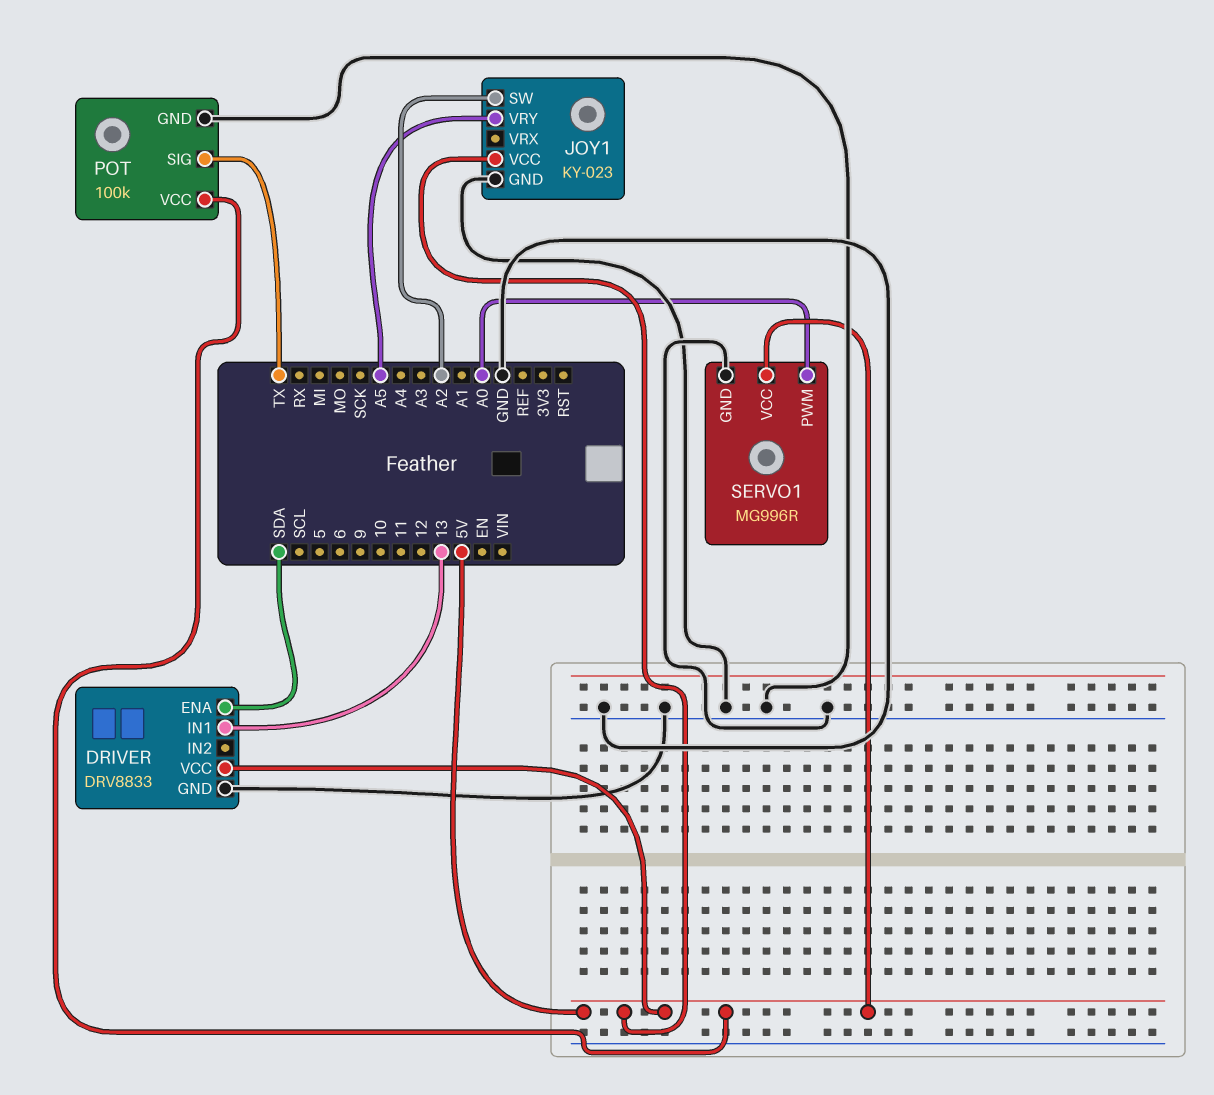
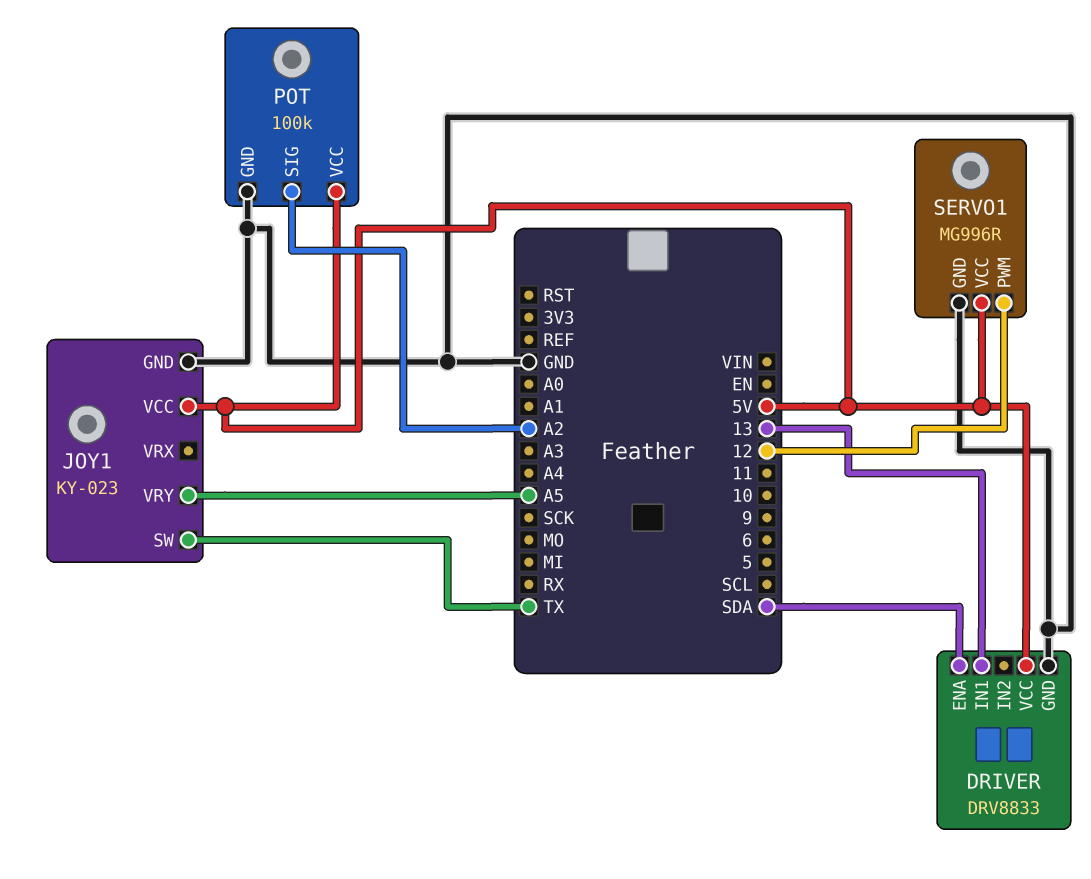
JOY1 pin SW: A2 -> TX
POT pin SIG: TX -> A2
SERVO1 pin PWM: A0 -> 12

